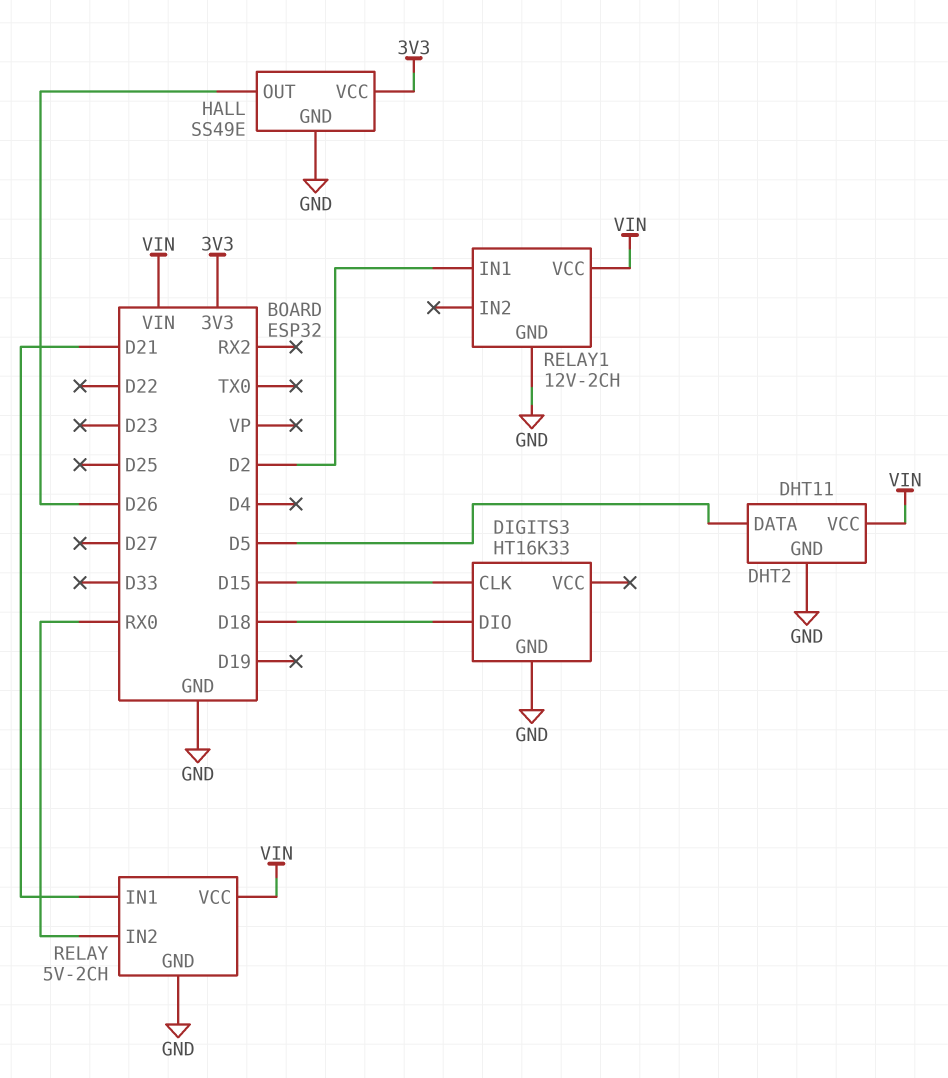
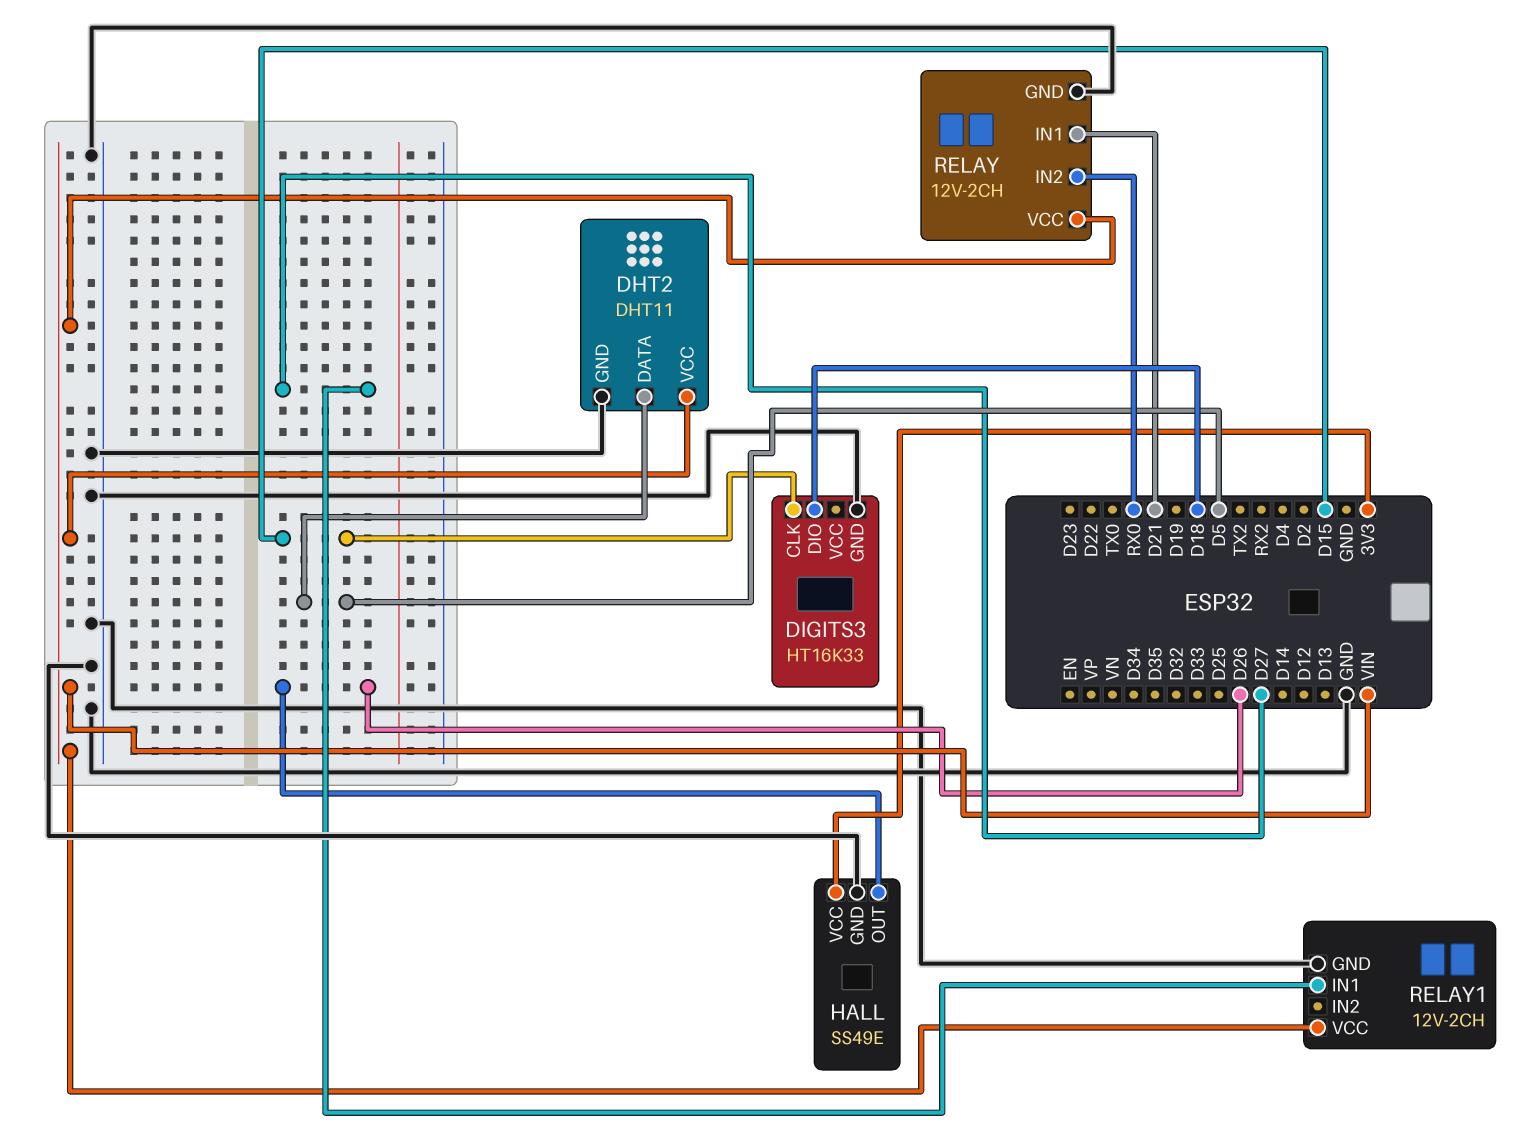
RELAY: 5V-2CH -> 12V-2CH
RELAY1 pin IN1: D2 -> D27

